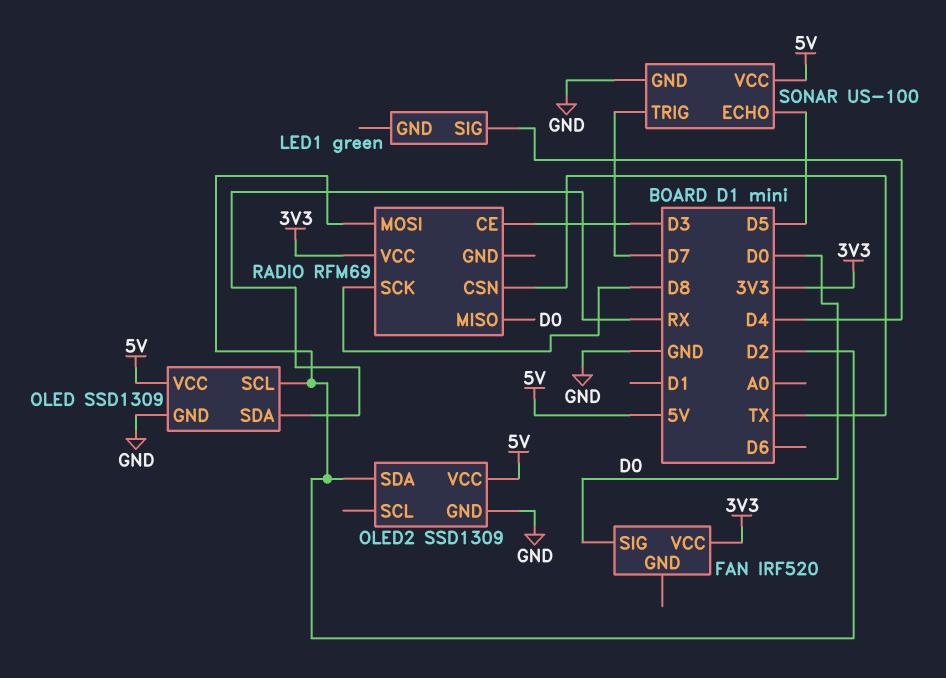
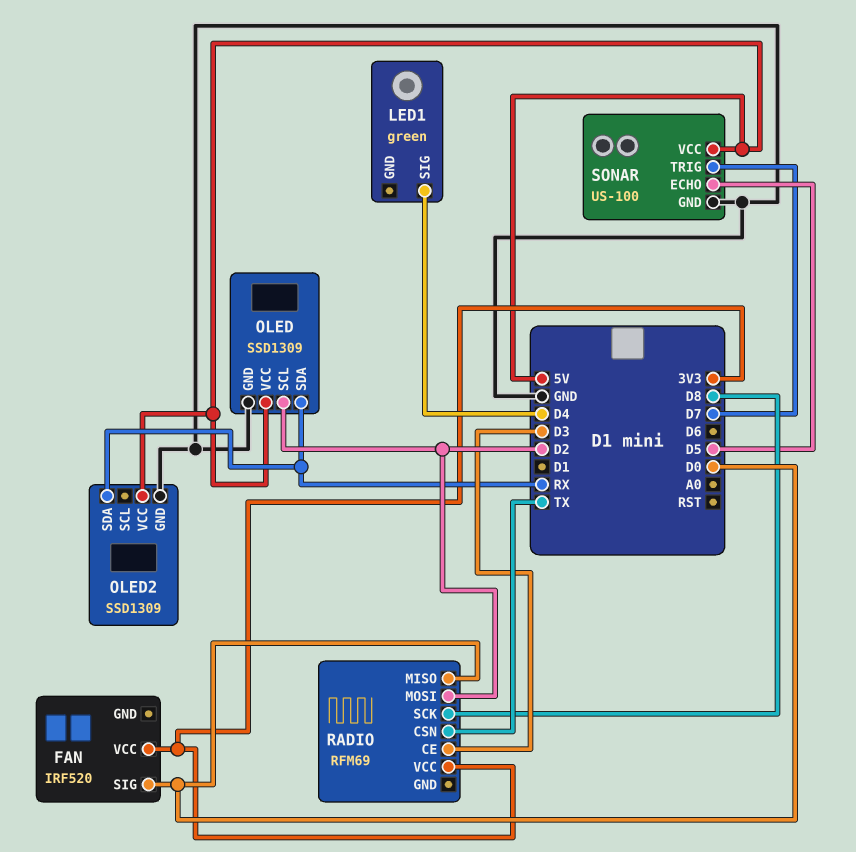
OLED2 pin SDA: D2 -> RX

